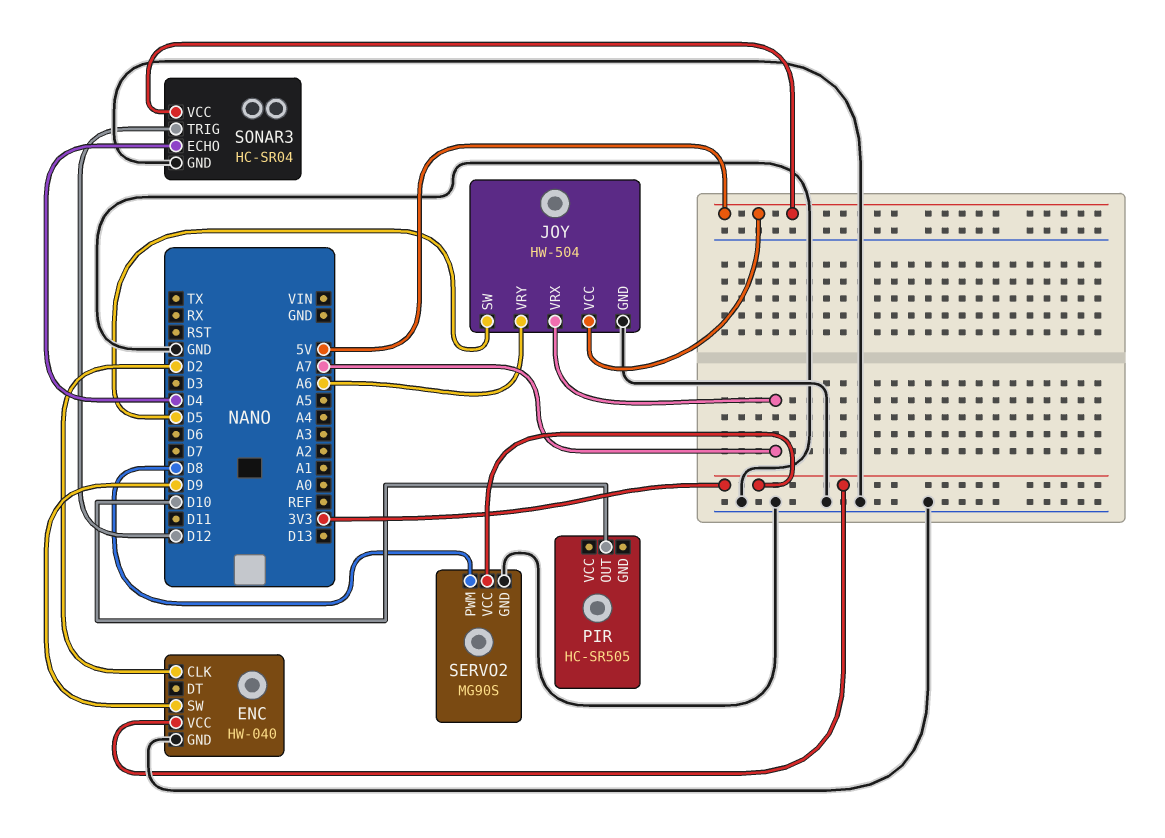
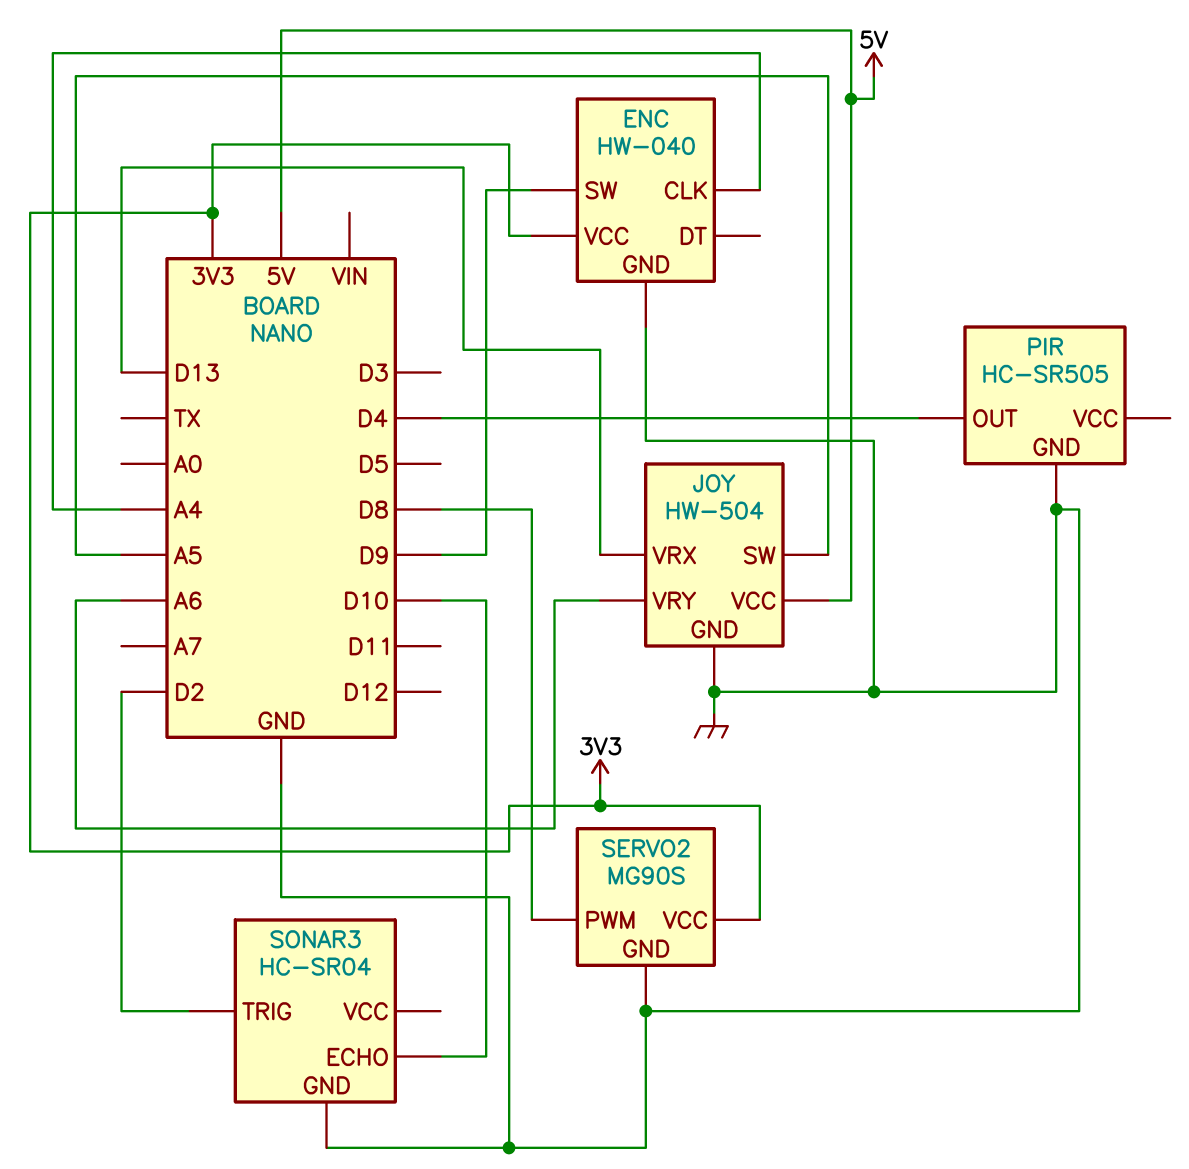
ENC pin CLK: D2 -> A4
JOY pin SW: D5 -> A5
JOY pin VRX: A7 -> D13
PIR pin GND: none -> GND
PIR pin OUT: D10 -> D4
SONAR3 pin ECHO: D4 -> D10
SONAR3 pin TRIG: D12 -> D2
SONAR3 pin VCC: 5V -> none

